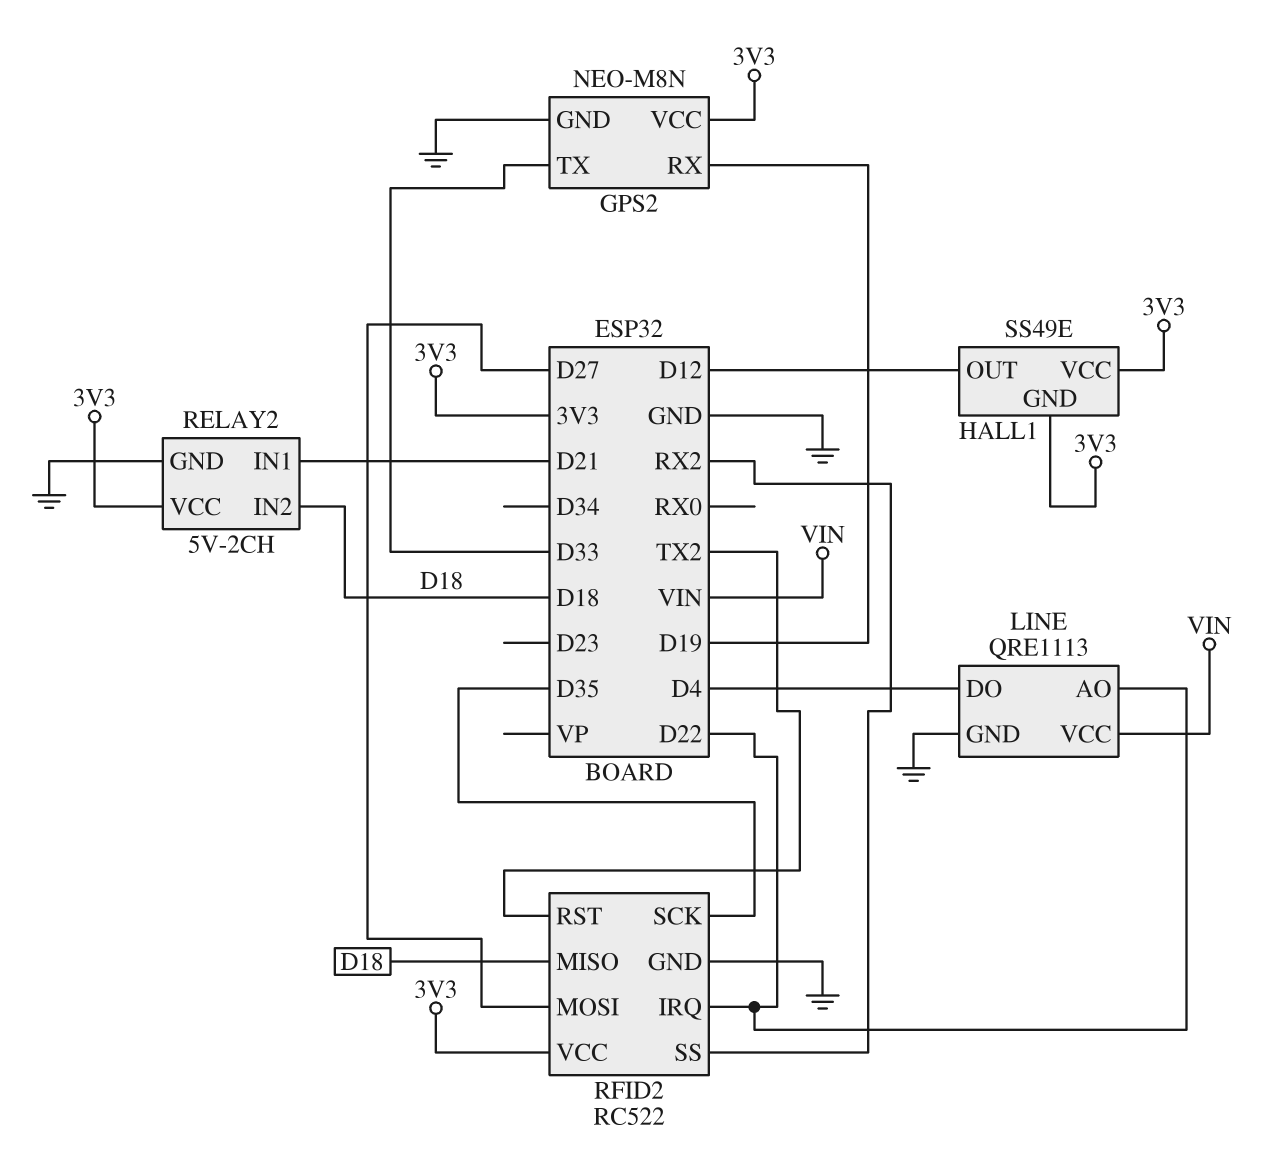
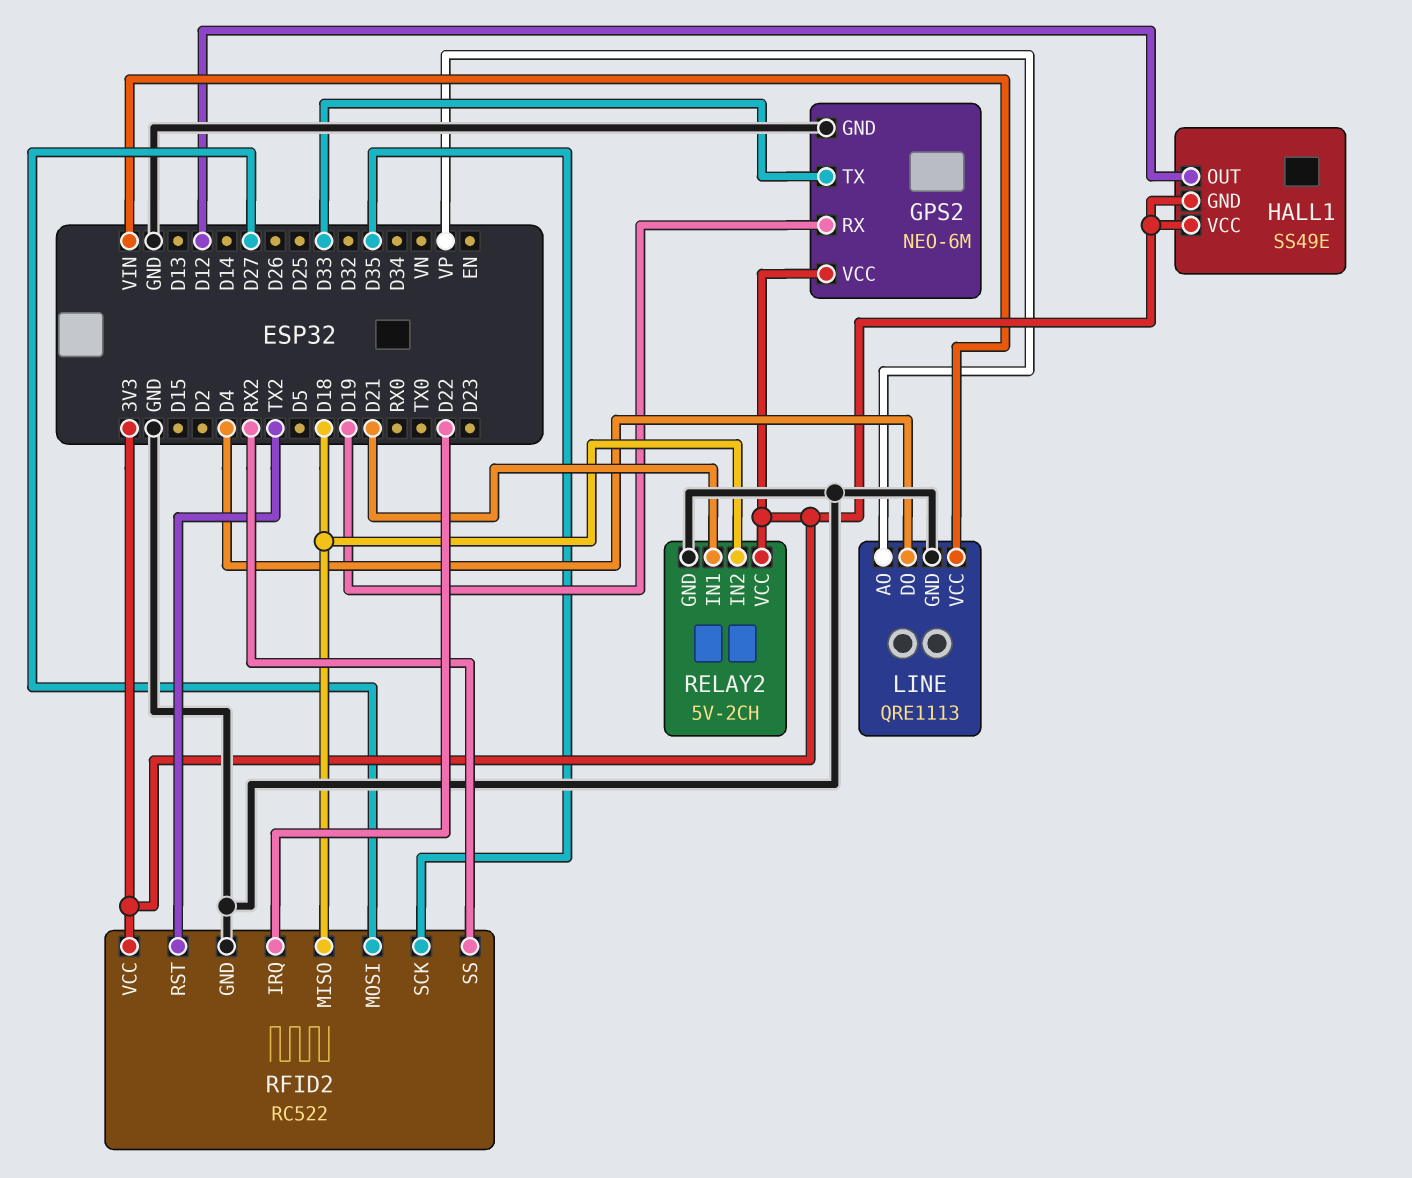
GPS2: NEO-M8N -> NEO-6M
LINE pin AO: D22 -> VP

